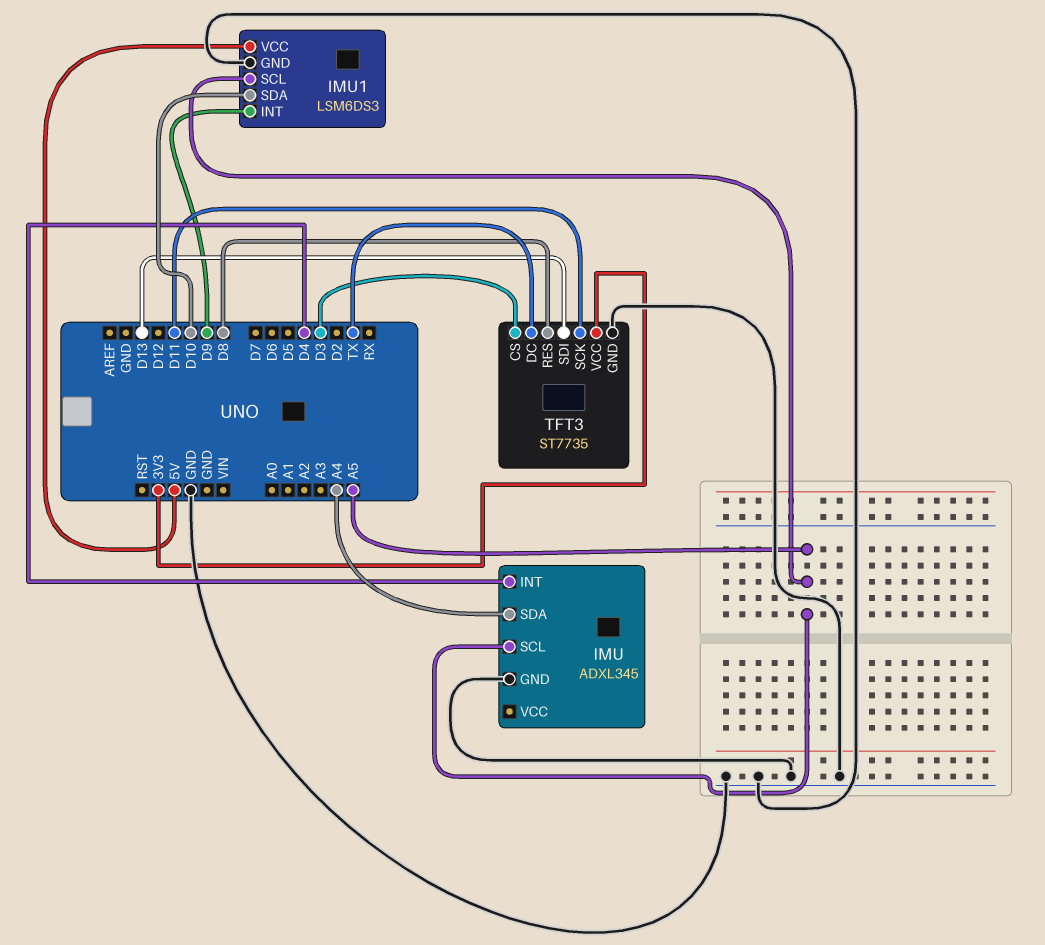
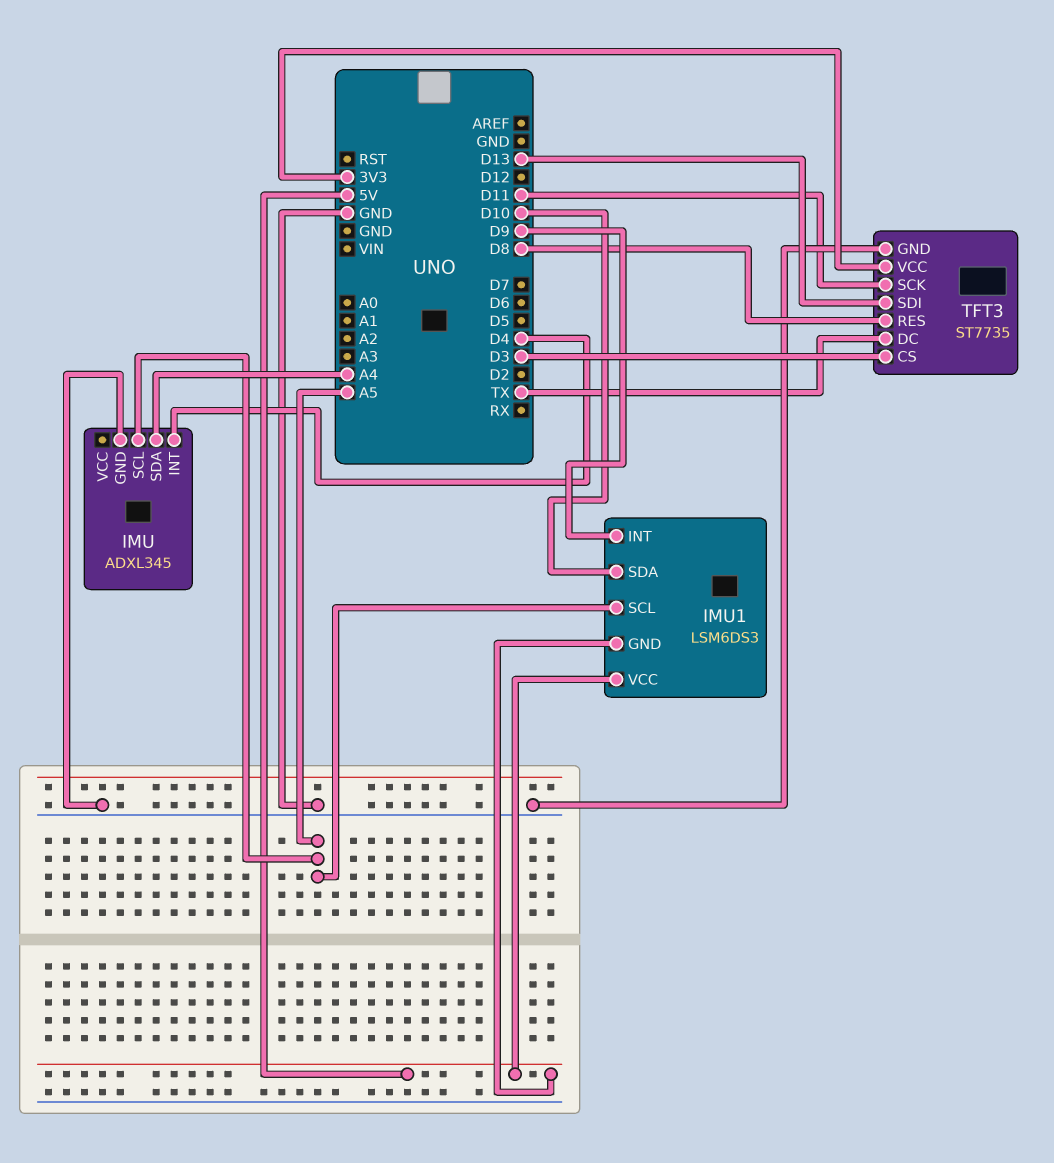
IMU1 pin GND: GND -> 5V

